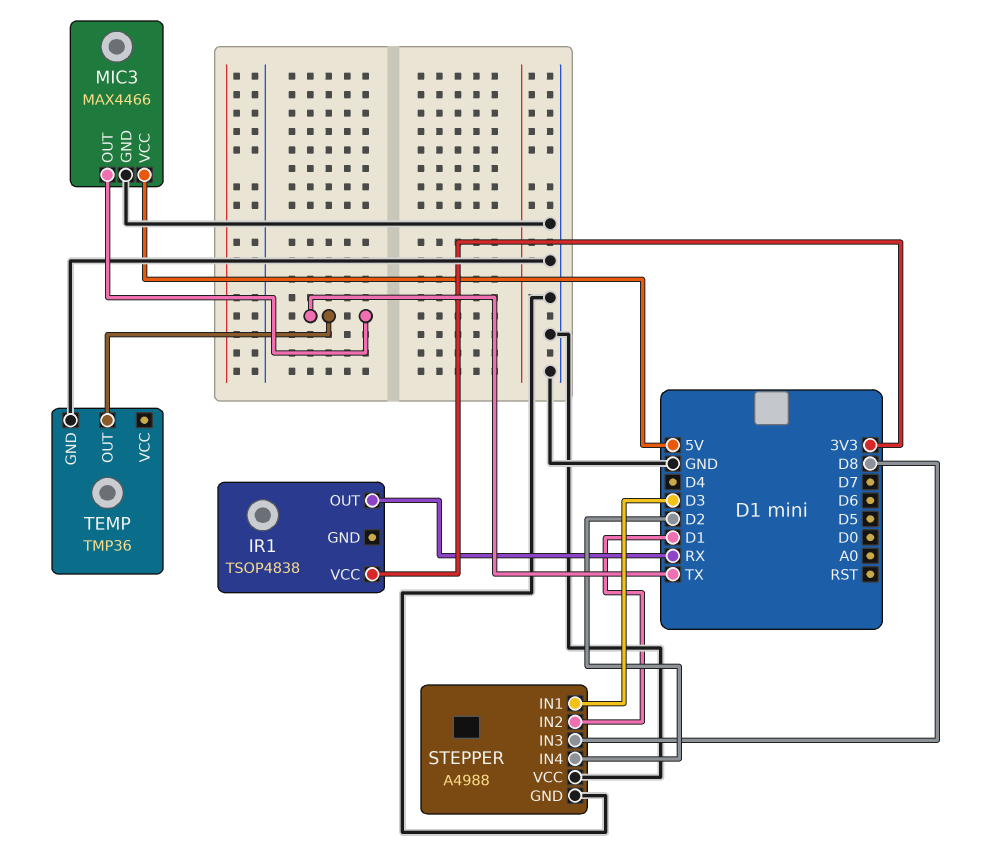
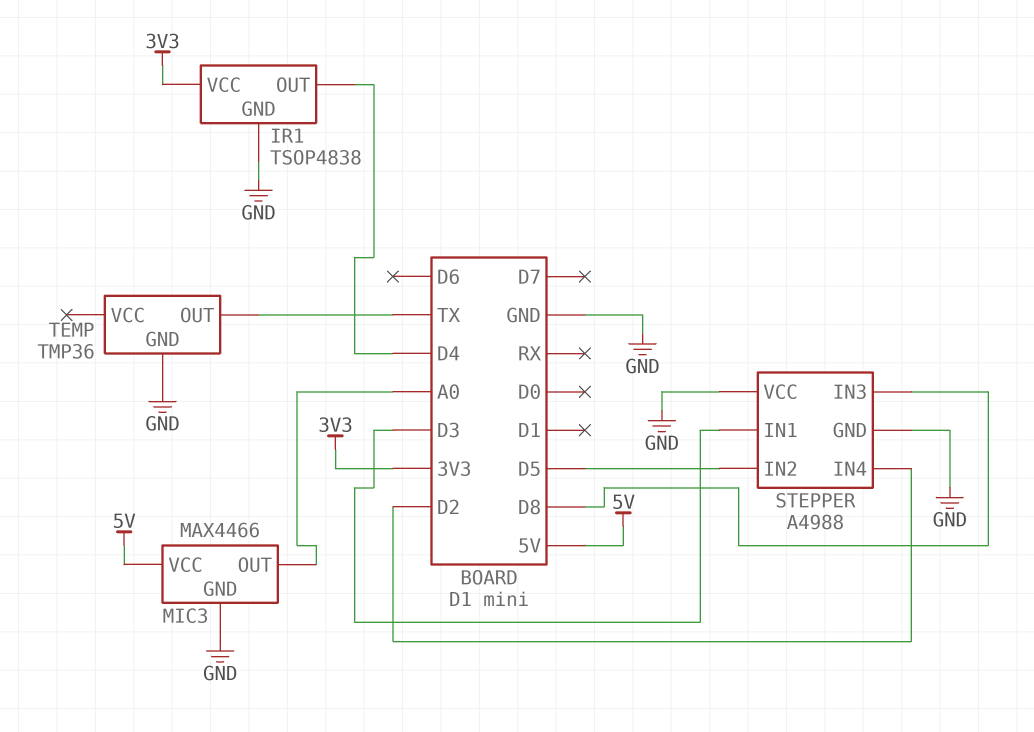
IR1 pin GND: none -> GND
IR1 pin OUT: RX -> D4
MIC3 pin OUT: TX -> A0
STEPPER pin IN2: D1 -> D5

